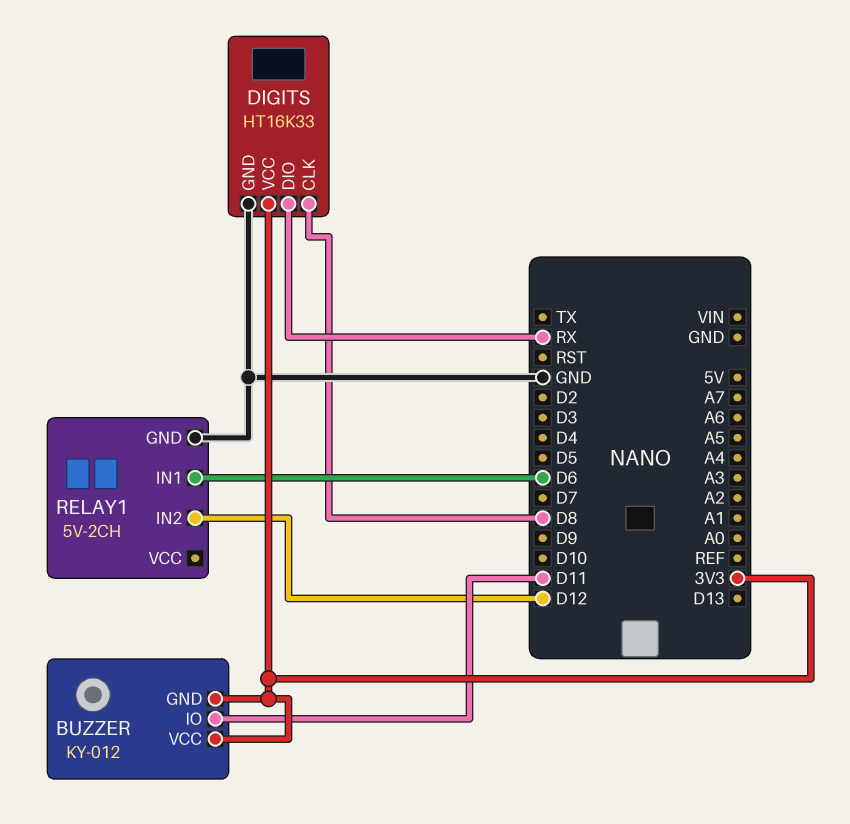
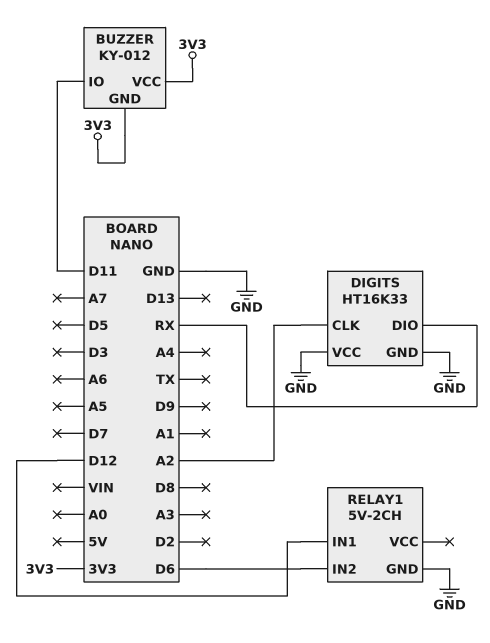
DIGITS pin CLK: D8 -> A2
DIGITS pin VCC: 3V3 -> GND
RELAY1 pin IN1: D6 -> D12
RELAY1 pin IN2: D12 -> D6

